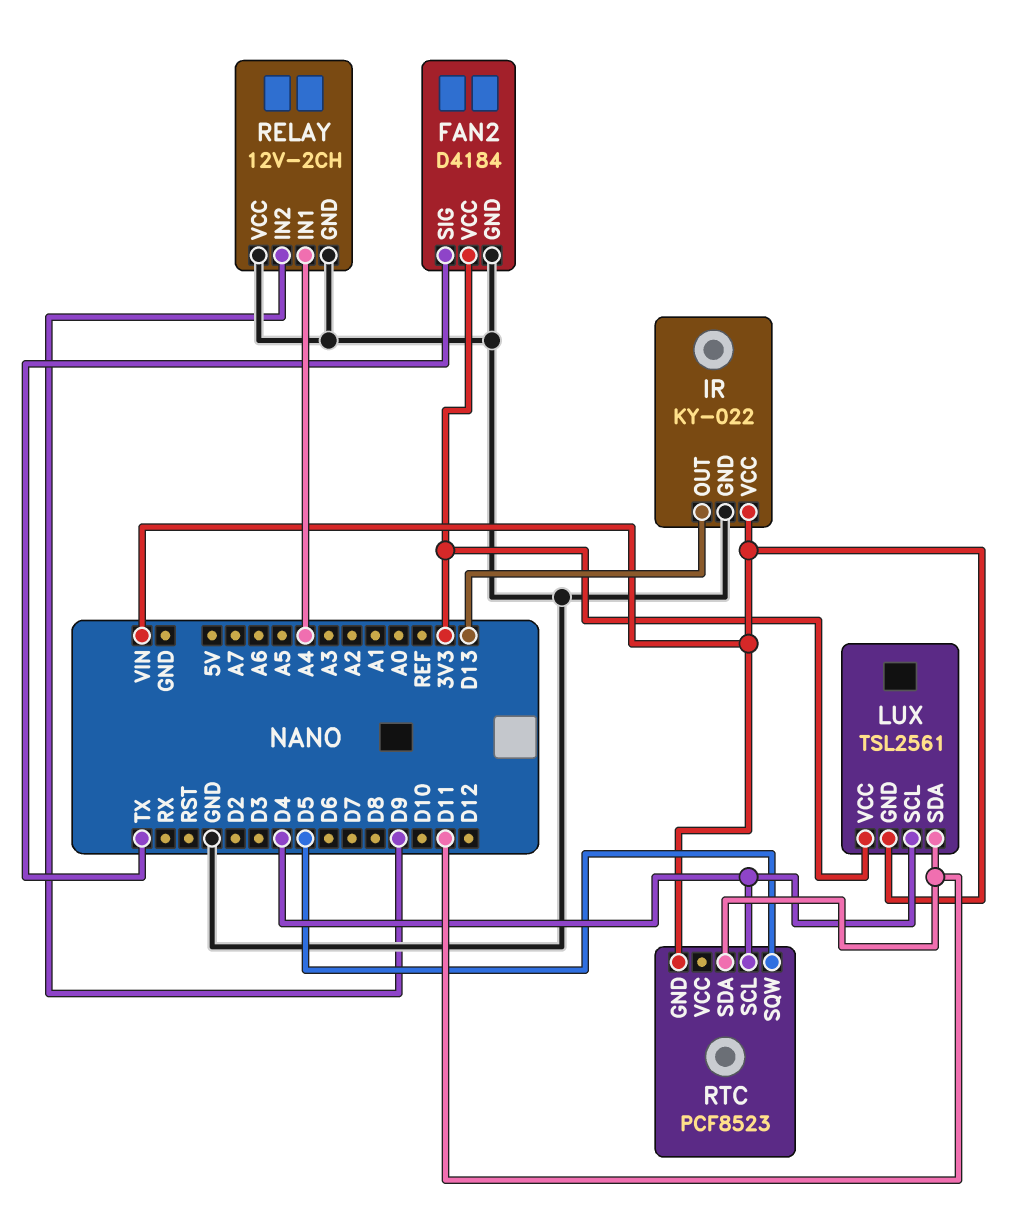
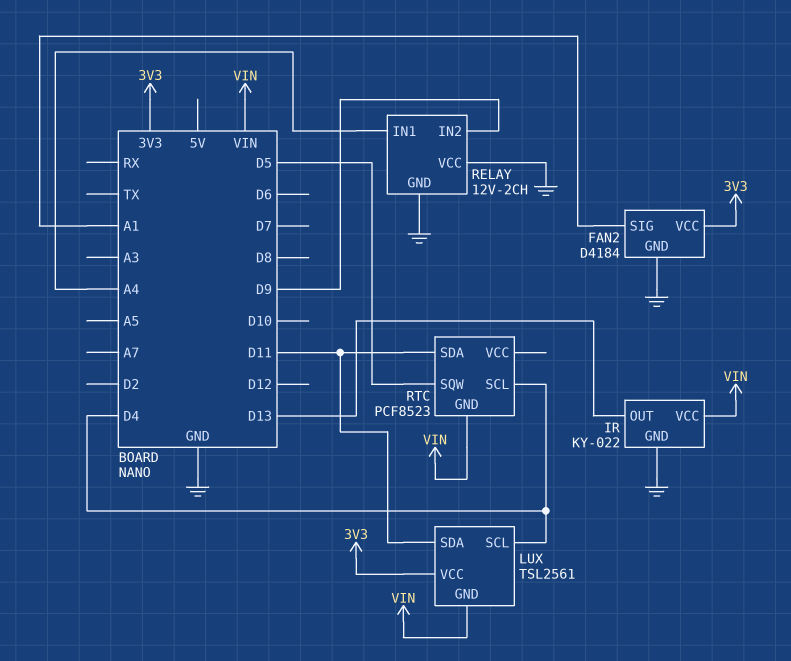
FAN2 pin SIG: TX -> A1

